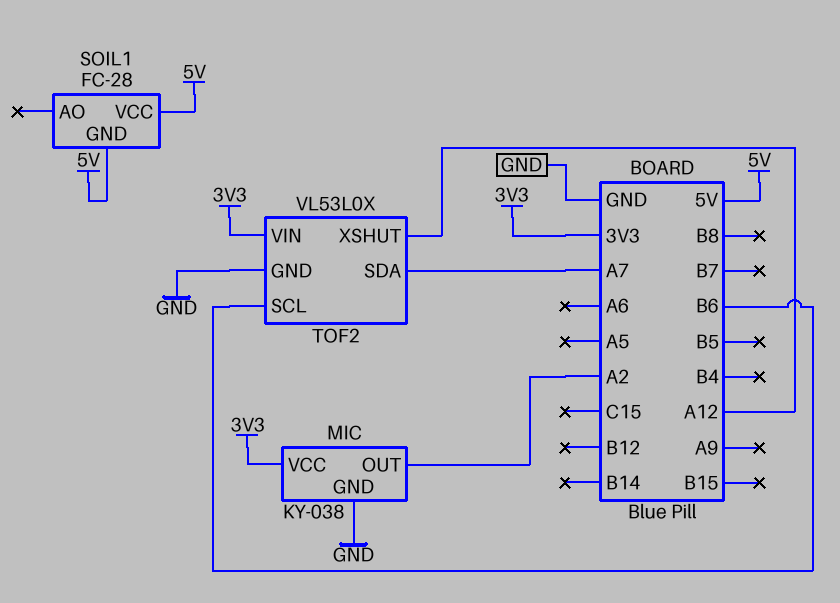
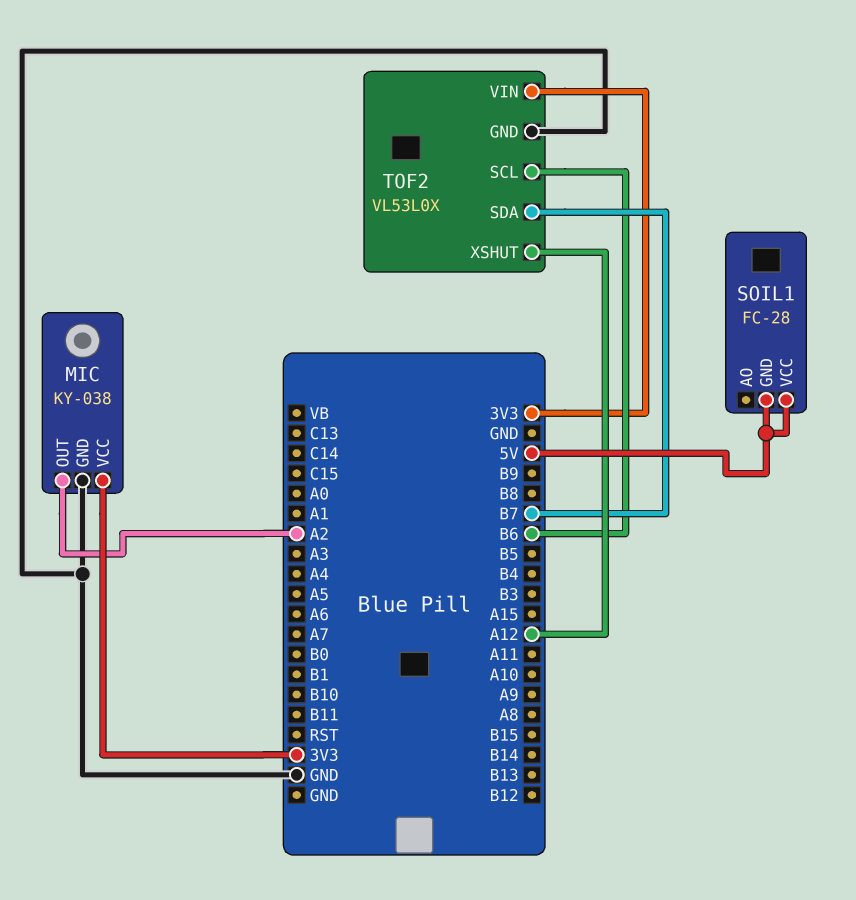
TOF2 pin SDA: A7 -> B7

